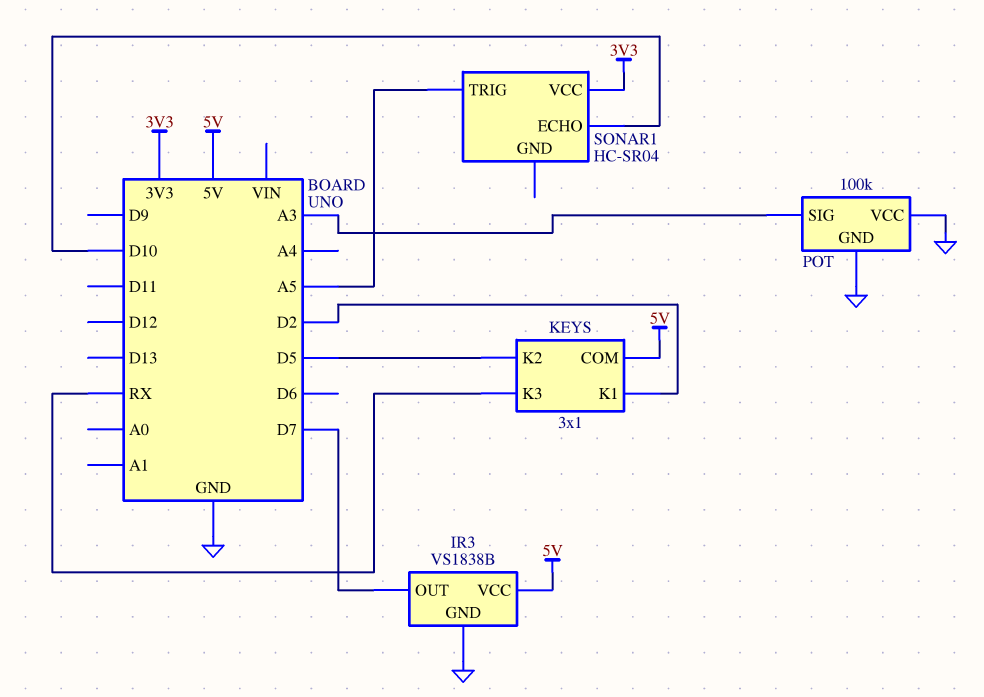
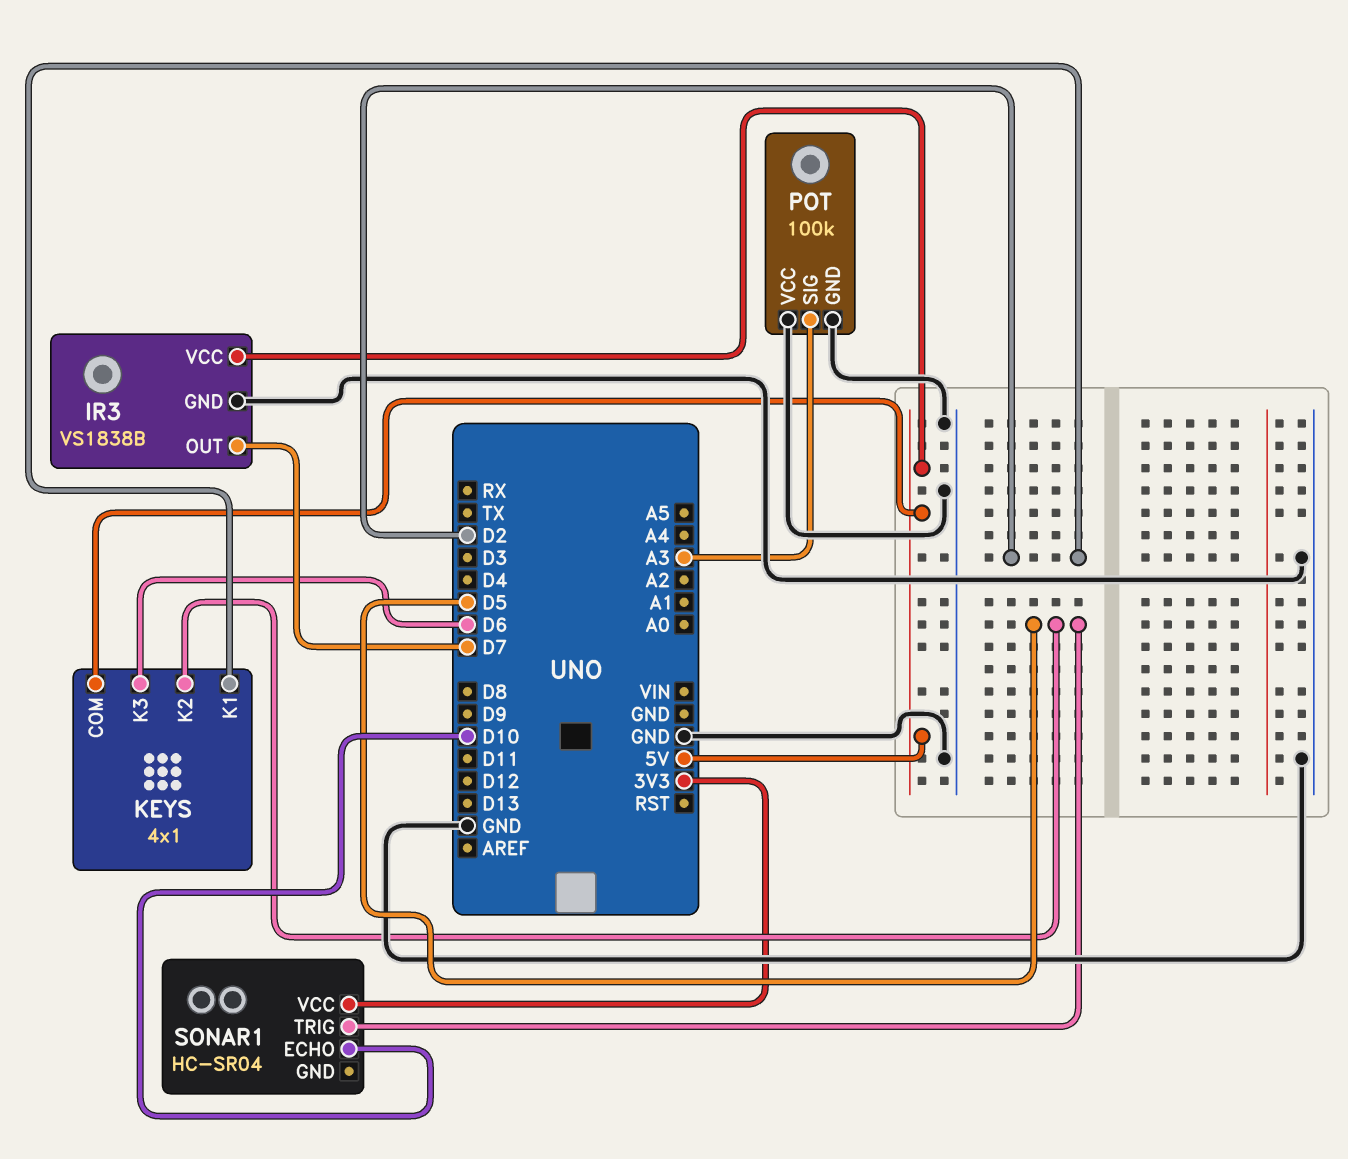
KEYS: 3x1 -> 4x1
KEYS pin K3: RX -> D6
SONAR1 pin TRIG: A5 -> D5

